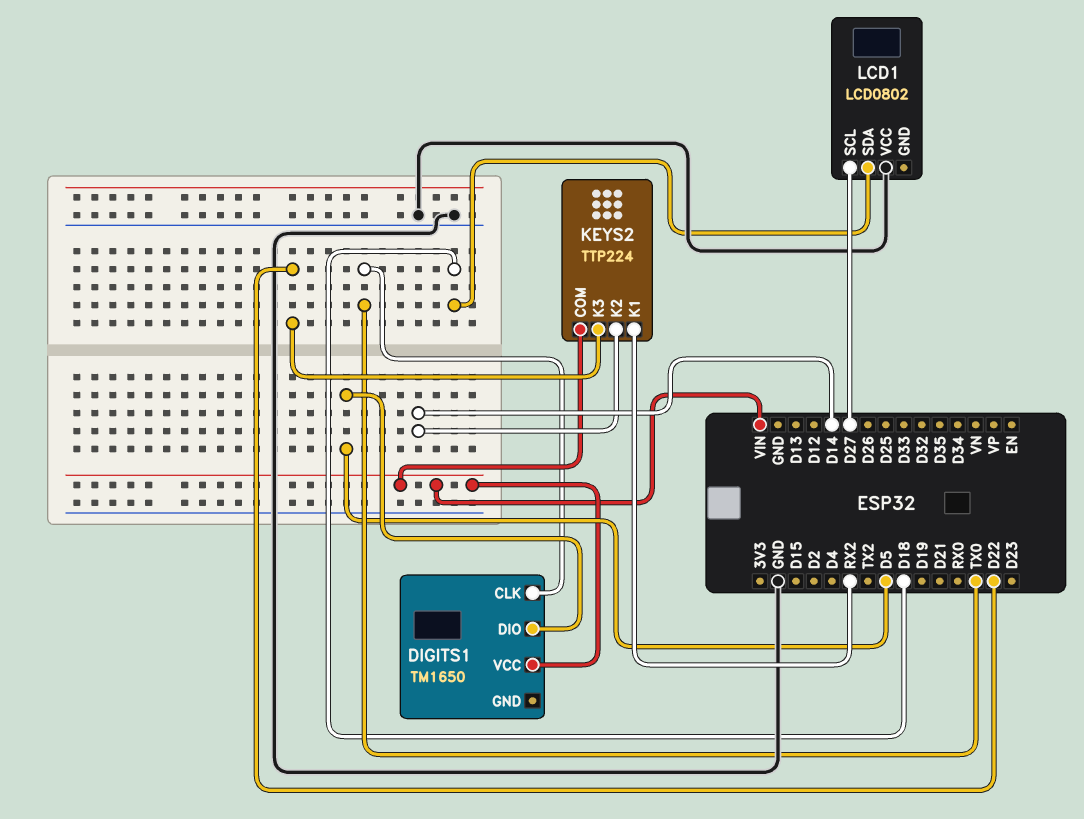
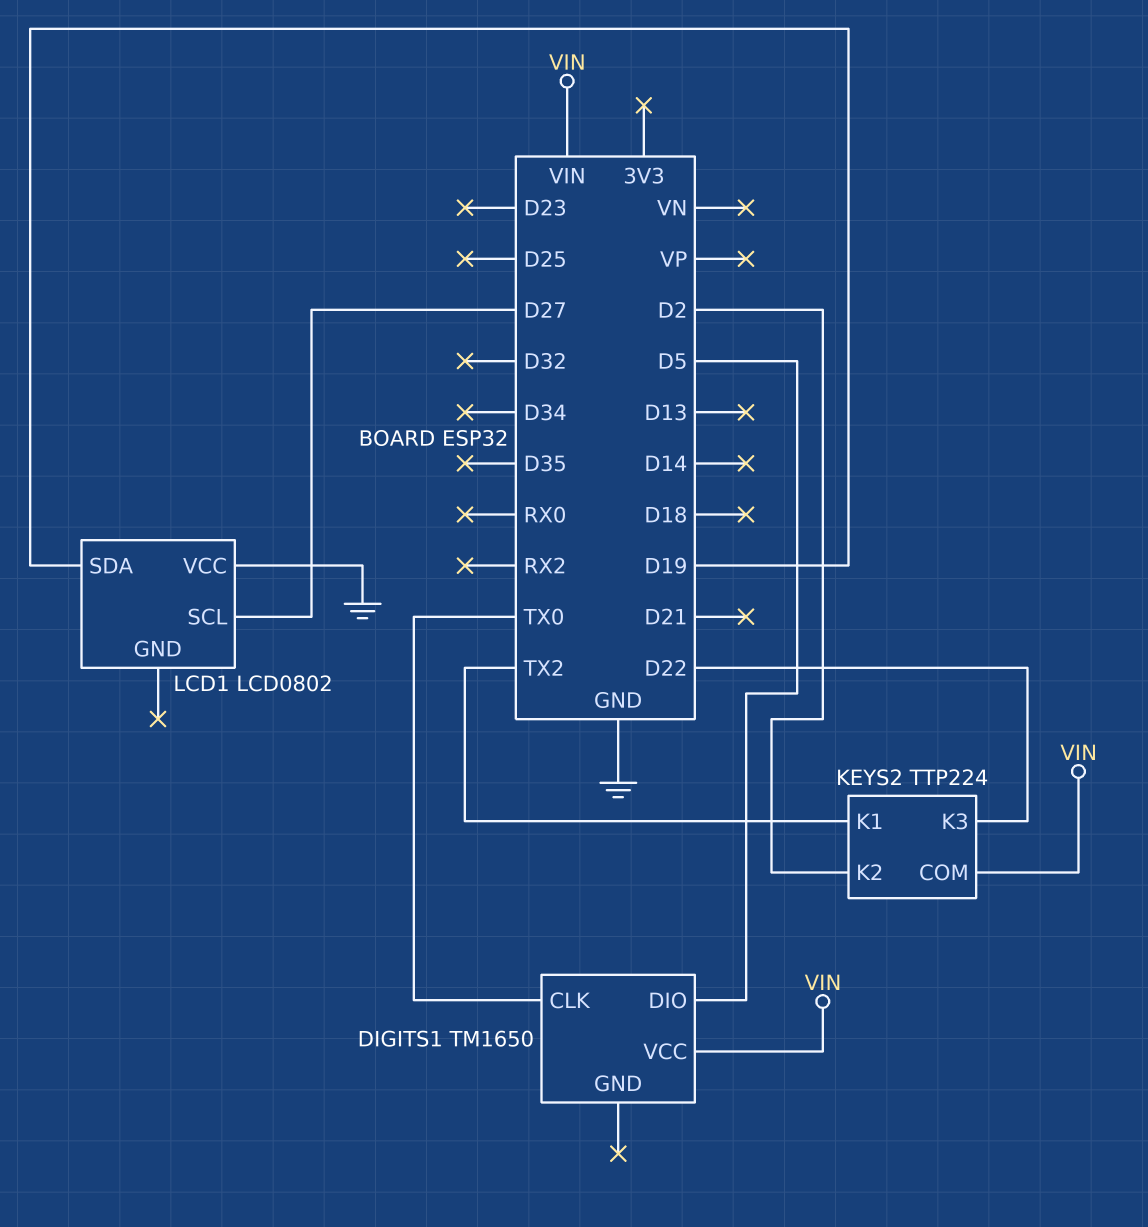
KEYS2 pin K1: RX2 -> TX2
KEYS2 pin K2: D14 -> D2
LCD1 pin SDA: D18 -> D19

